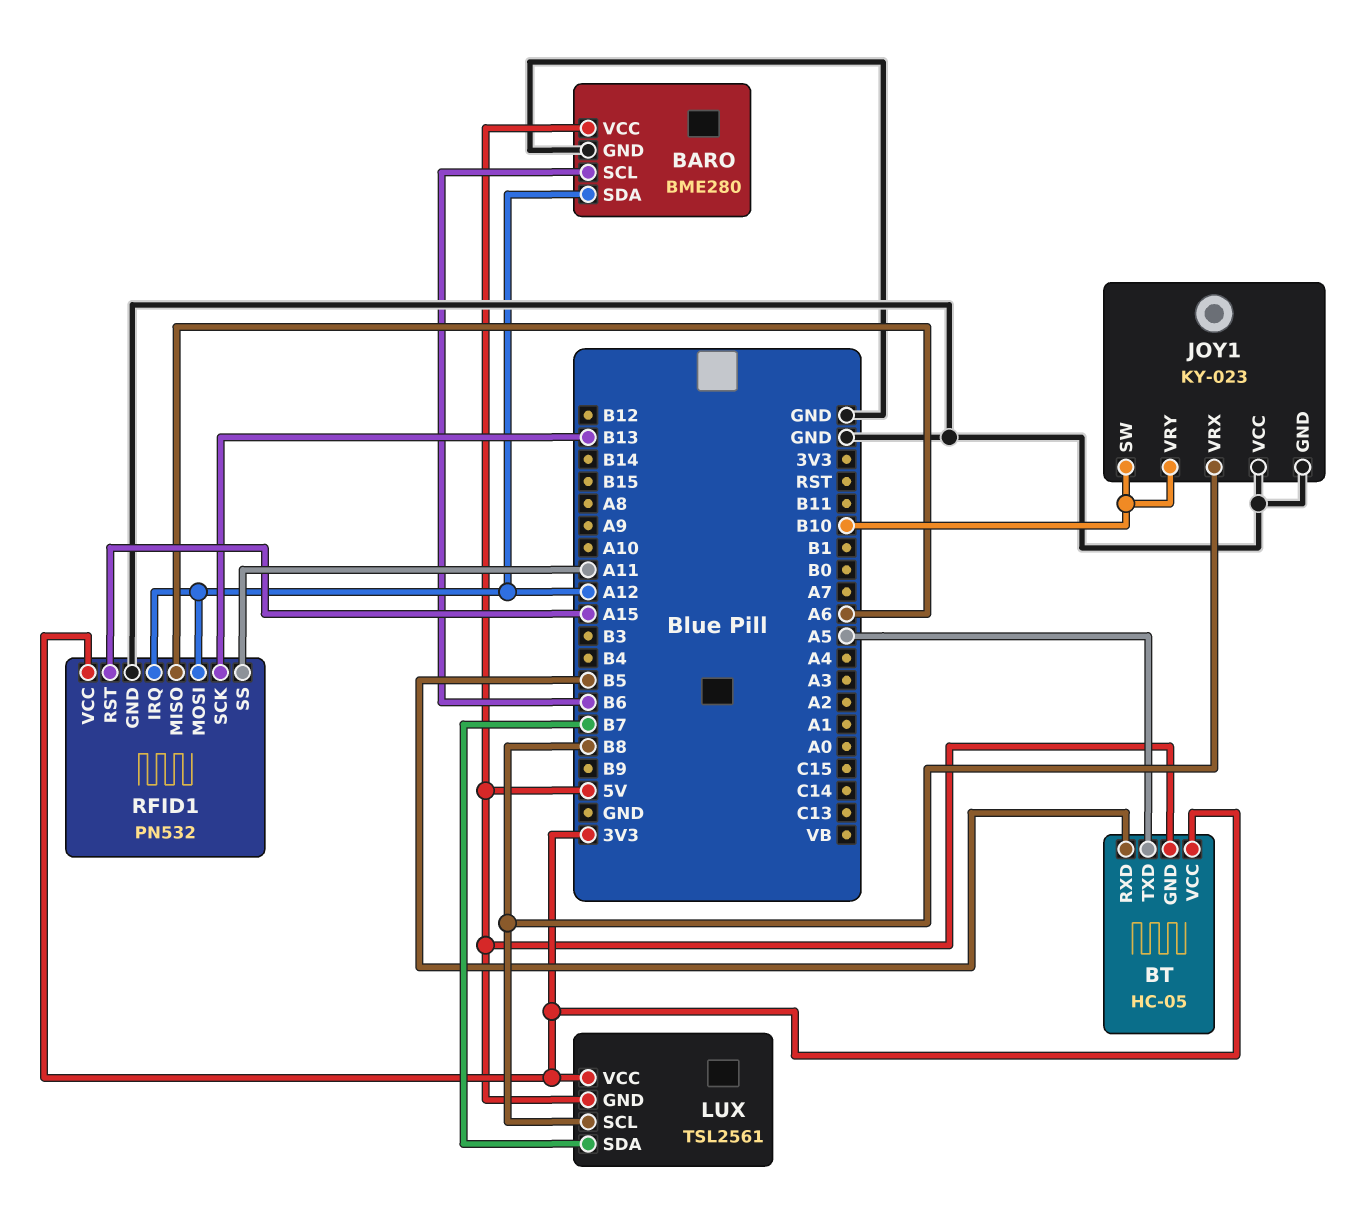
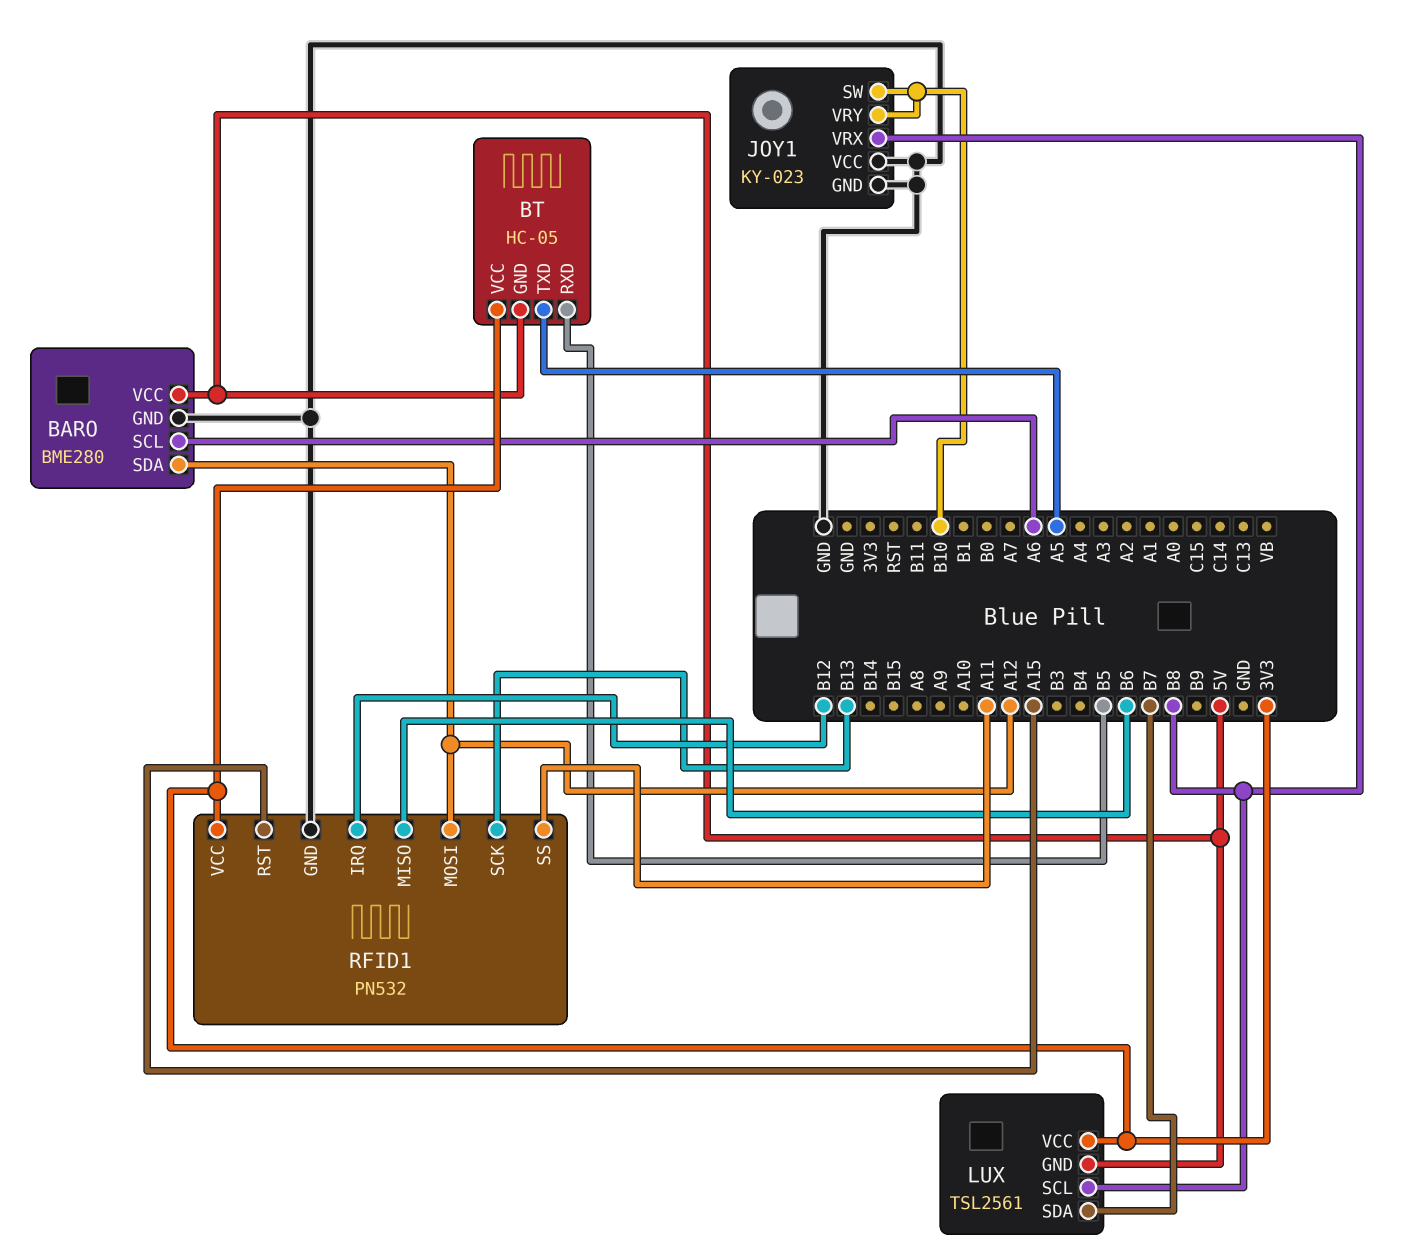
BARO pin SCL: B6 -> A6
RFID1 pin IRQ: A12 -> B12
RFID1 pin MISO: A6 -> B6

